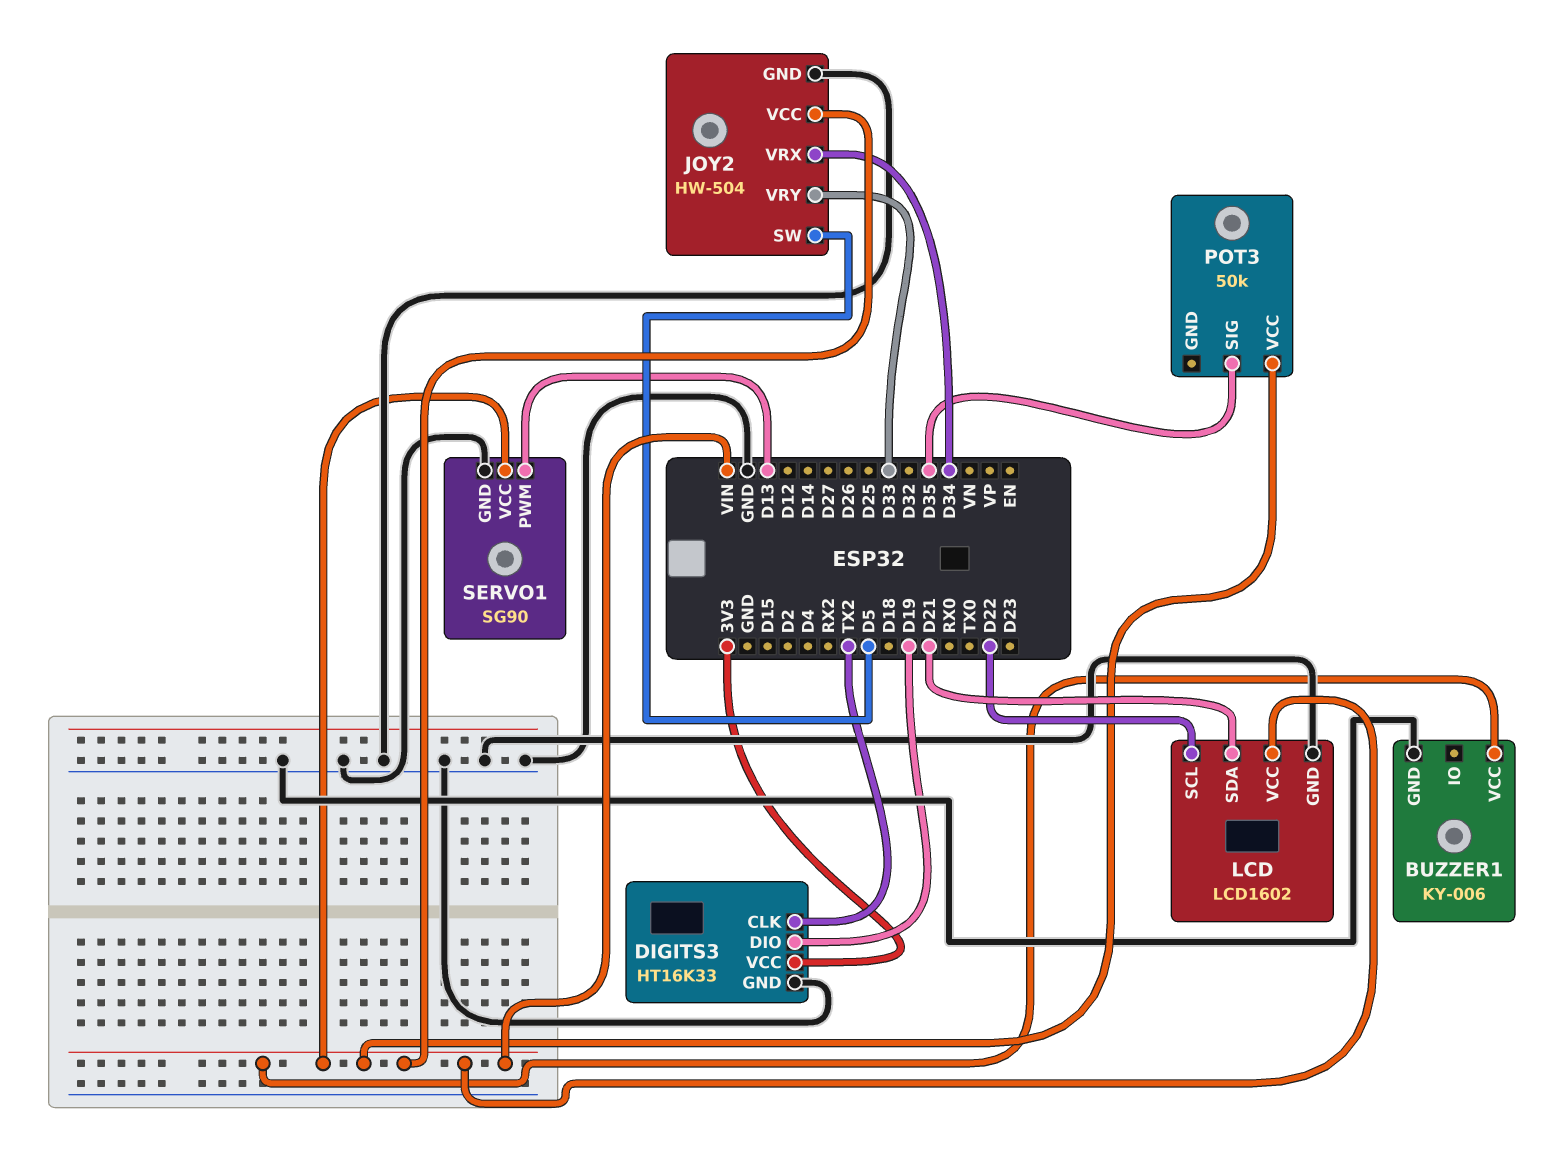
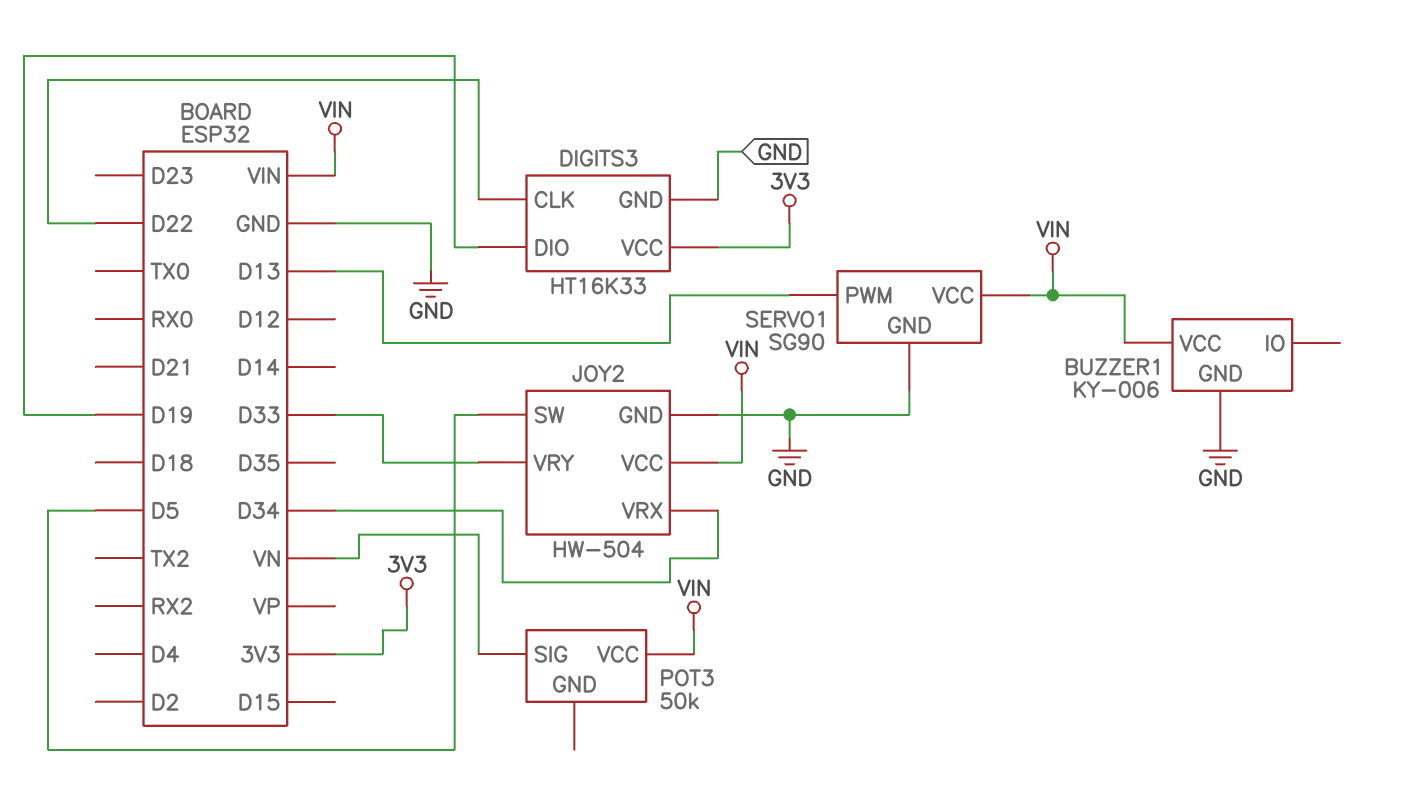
DIGITS3 pin CLK: TX2 -> D22
LCD: LCD1602 -> none
LCD pin GND: GND -> none
LCD pin SCL: D22 -> none
LCD pin SDA: D21 -> none
LCD pin VCC: VIN -> none
POT3 pin SIG: D35 -> VN

